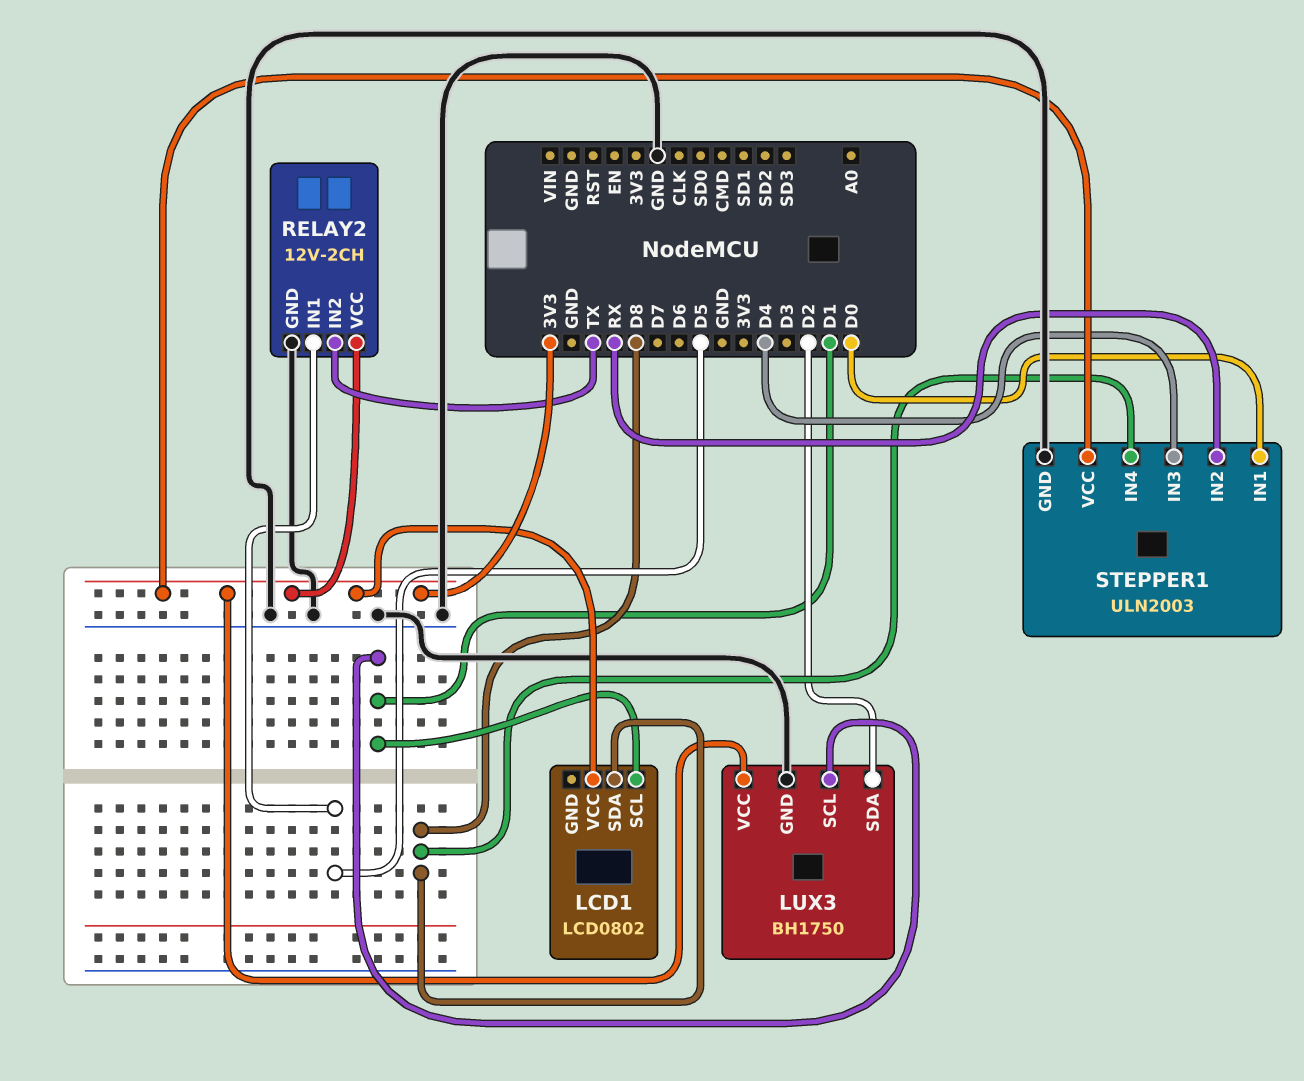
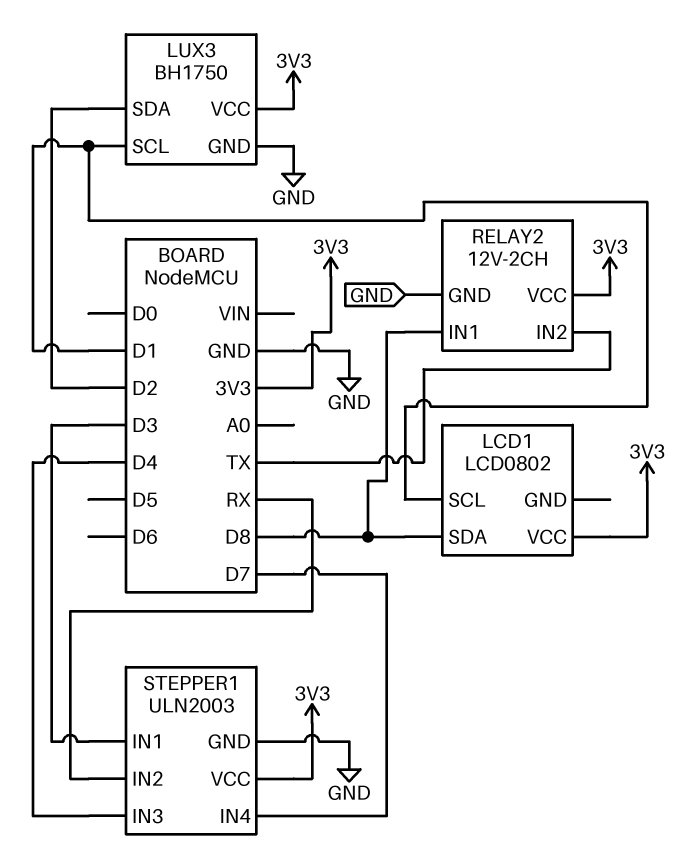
RELAY2 pin IN1: D5 -> D8
STEPPER1 pin IN1: D0 -> D3
STEPPER1 pin IN4: D8 -> D7

